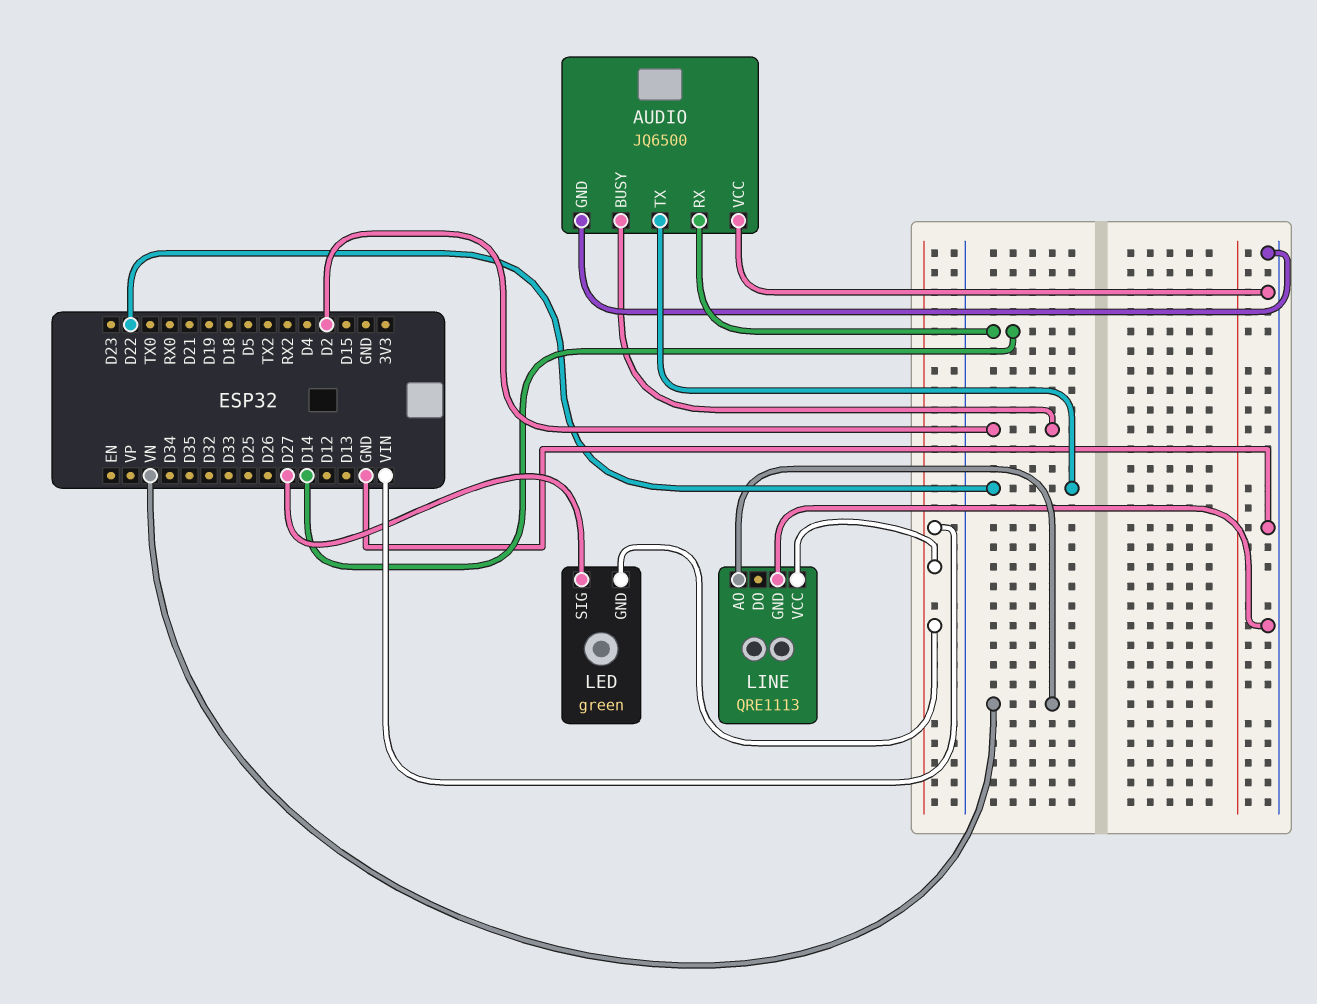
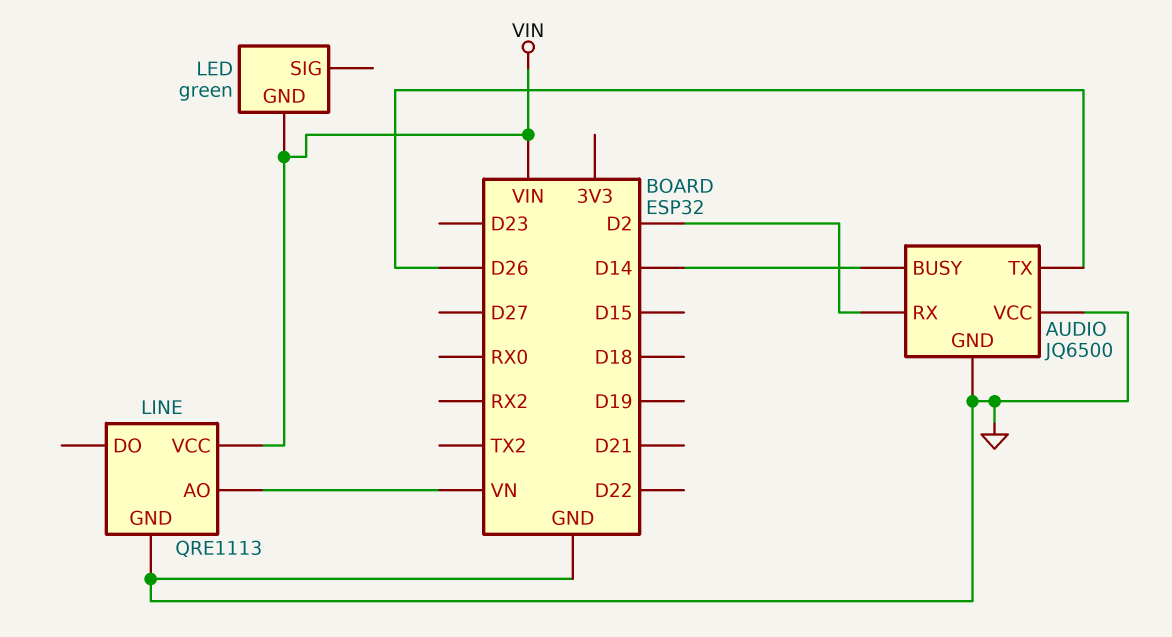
AUDIO pin BUSY: D2 -> D14
AUDIO pin RX: D14 -> D2
AUDIO pin TX: D22 -> D26
LED pin SIG: D27 -> none

